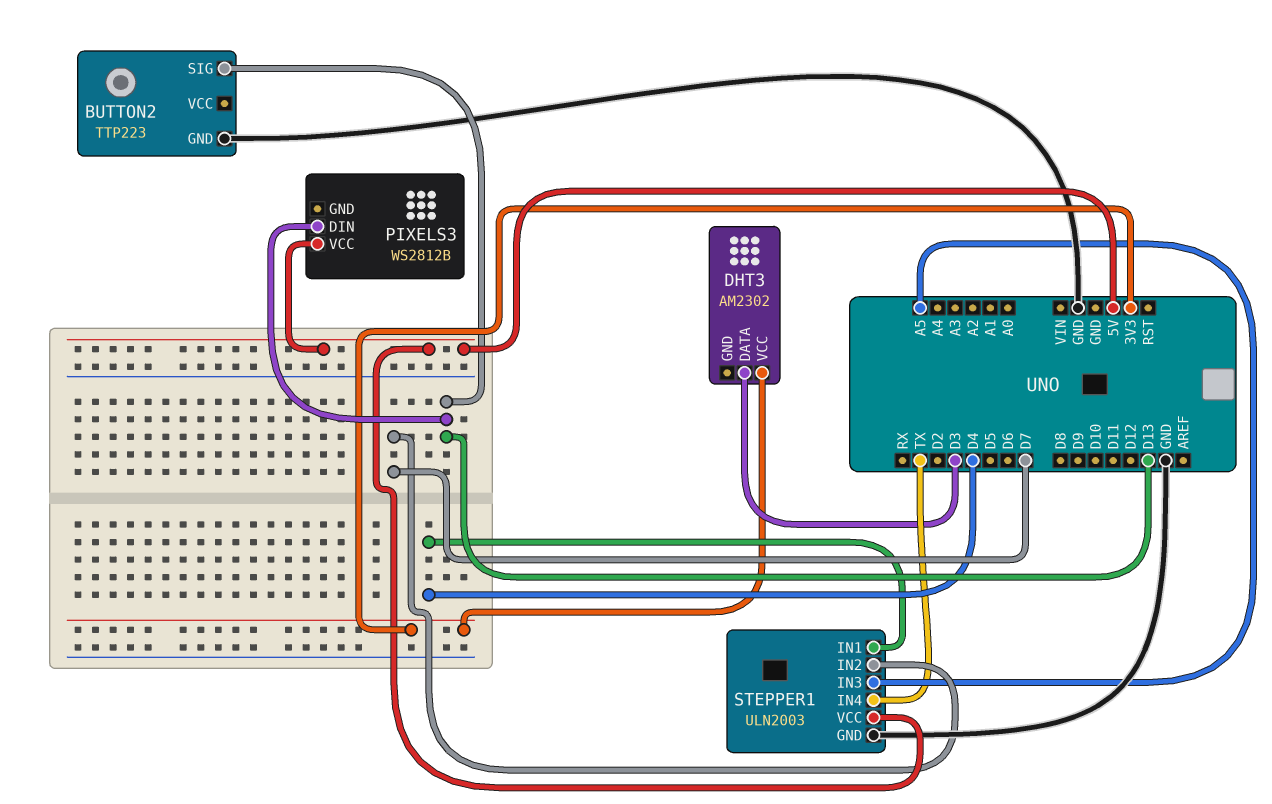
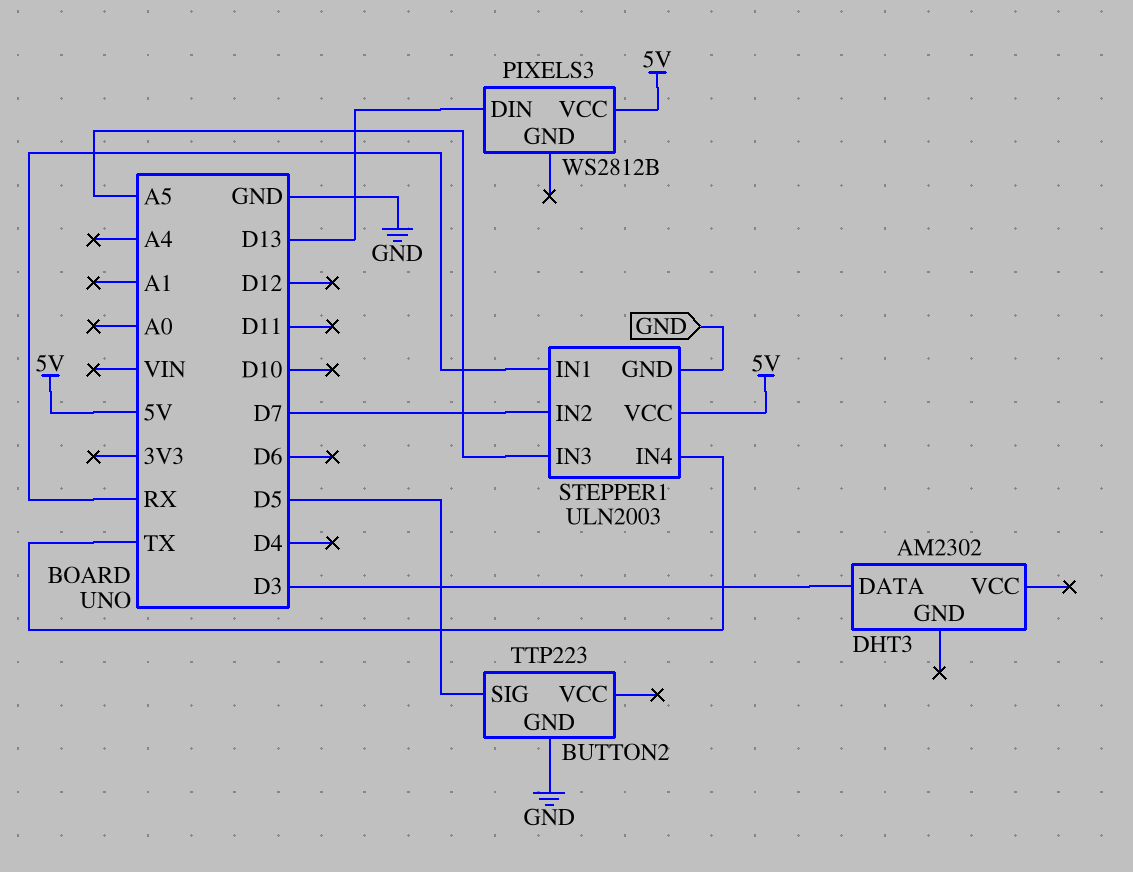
BUTTON2 pin SIG: D13 -> D5
DHT3 pin VCC: 3V3 -> none
STEPPER1 pin IN1: D4 -> RX

